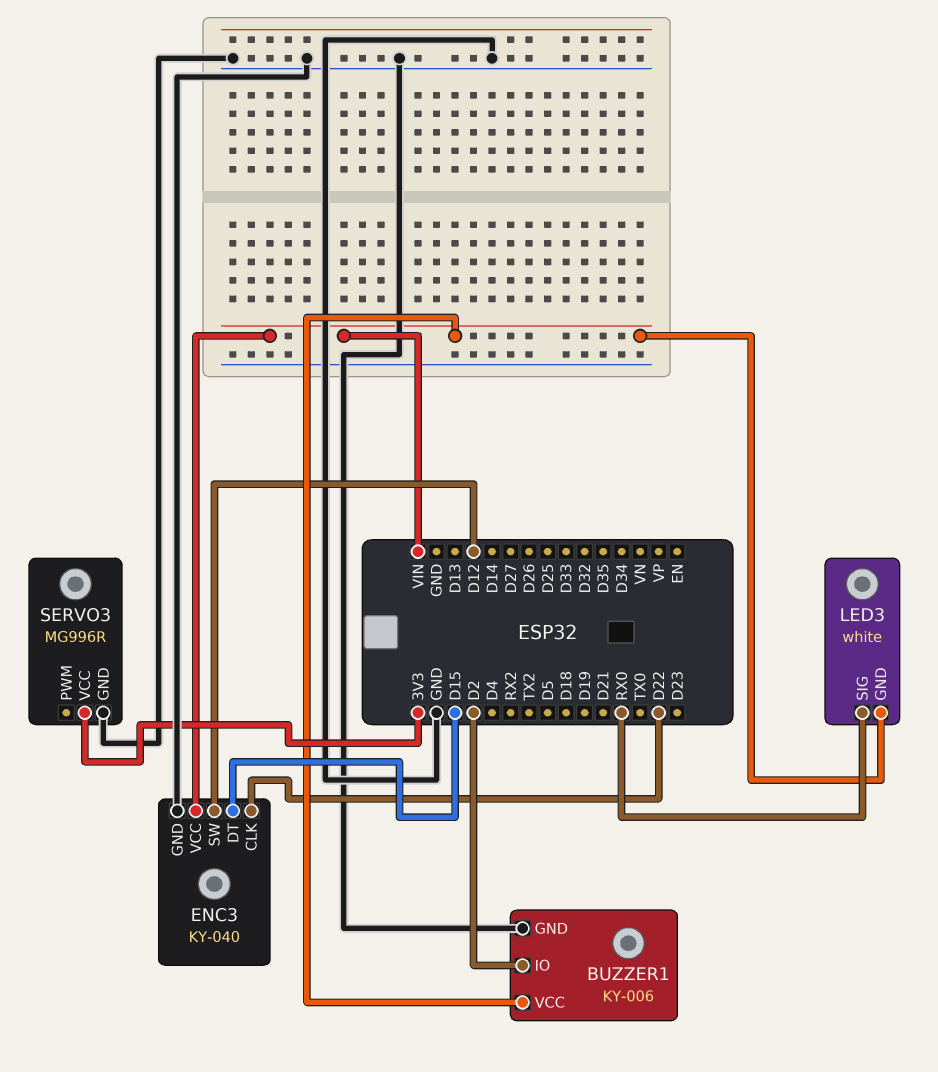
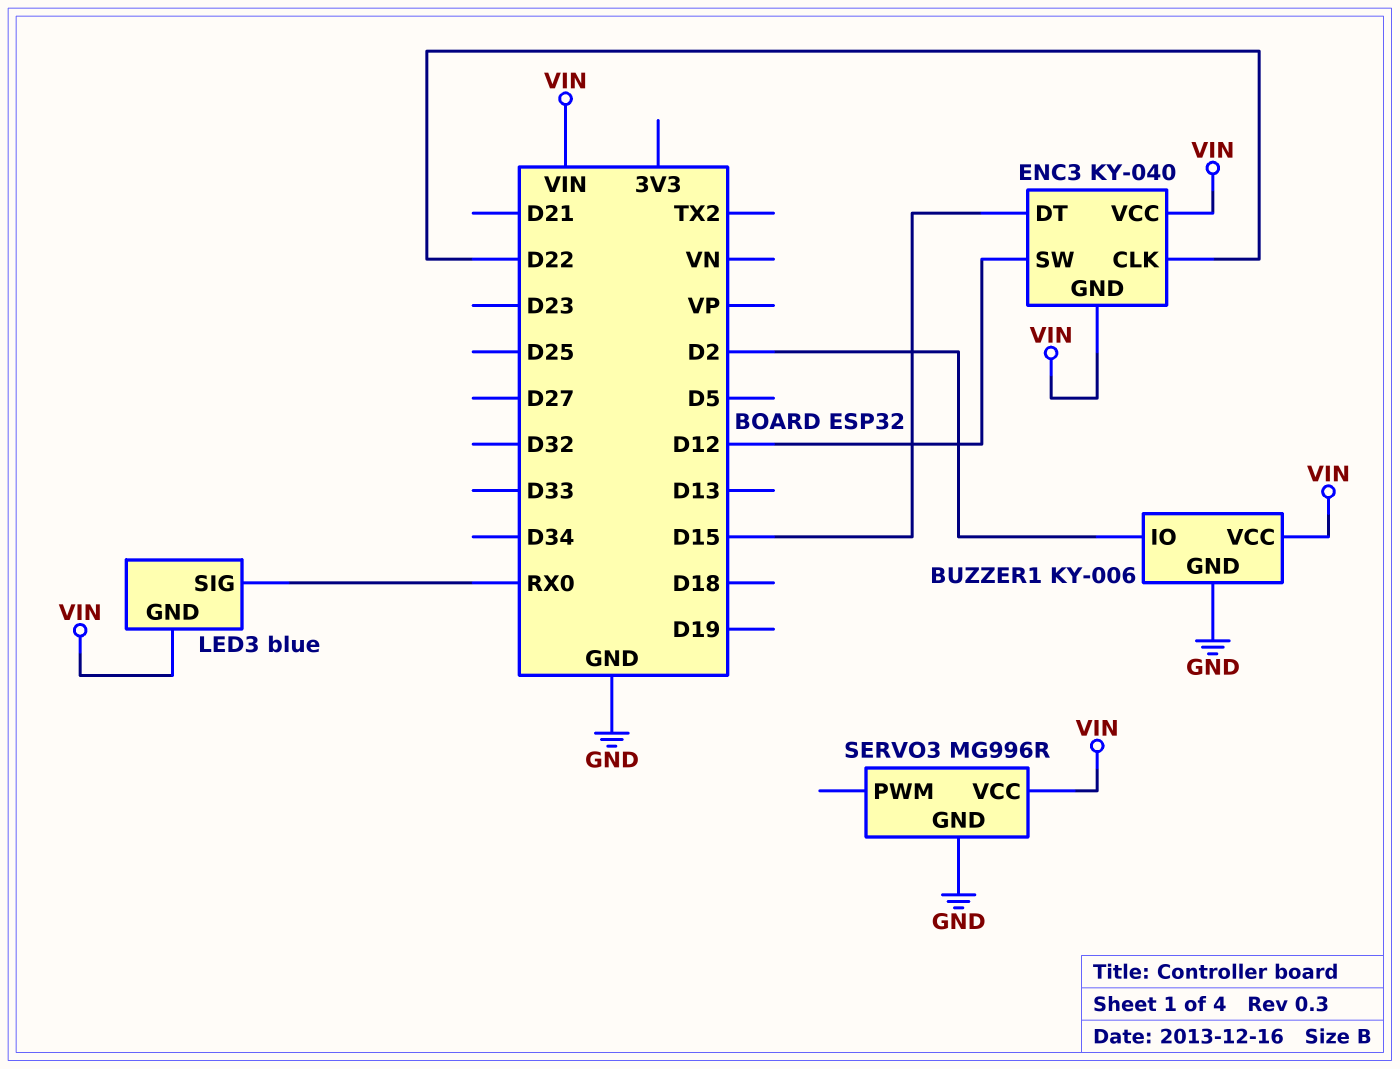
ENC3 pin GND: GND -> VIN
LED3: white -> blue
SERVO3 pin VCC: 3V3 -> VIN

